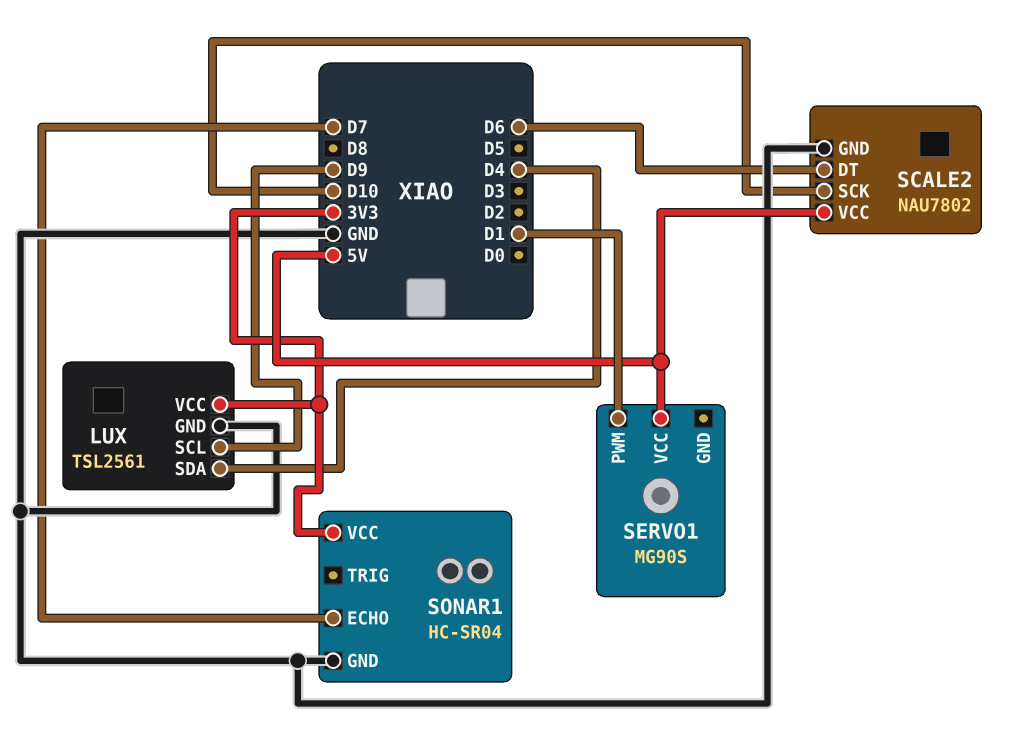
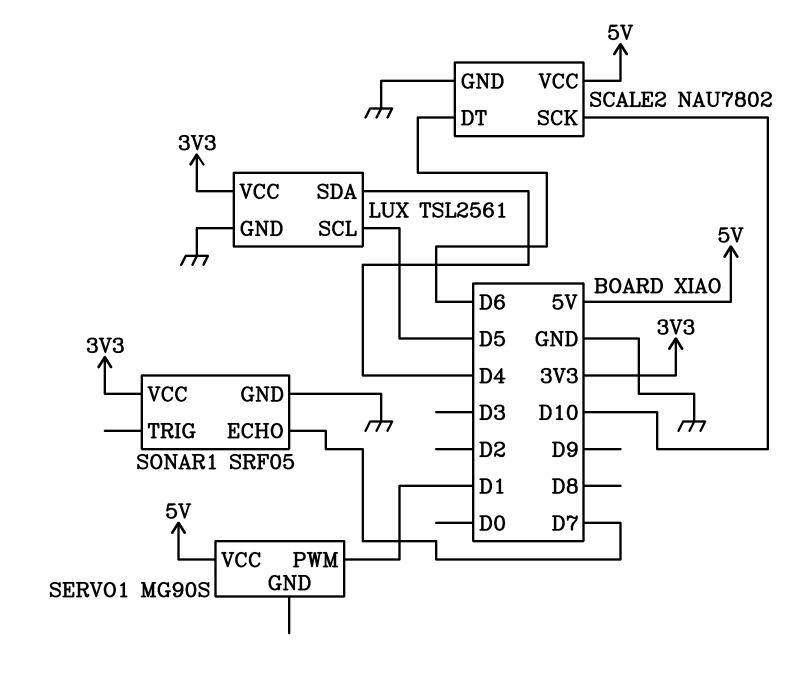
LUX pin SCL: D9 -> D5
SONAR1: HC-SR04 -> SRF05

